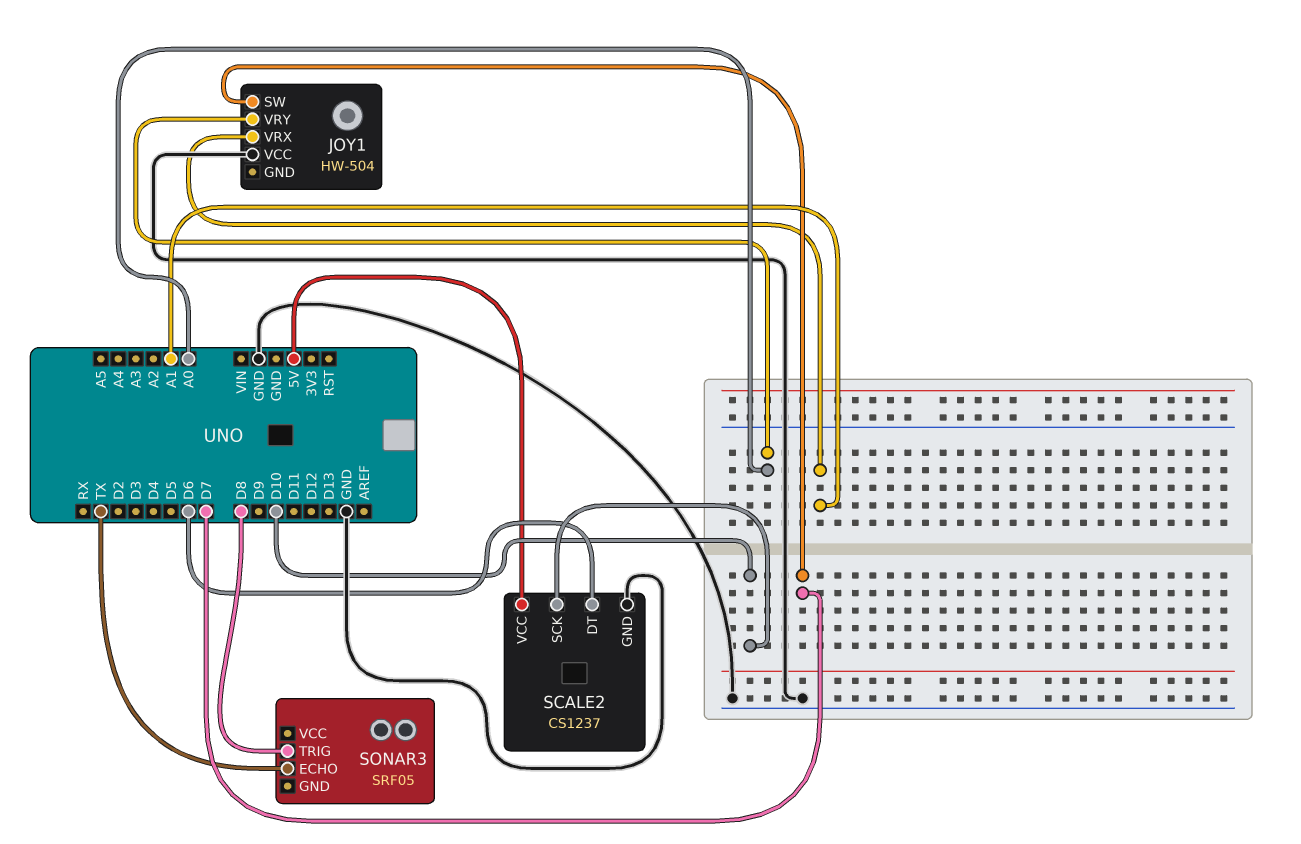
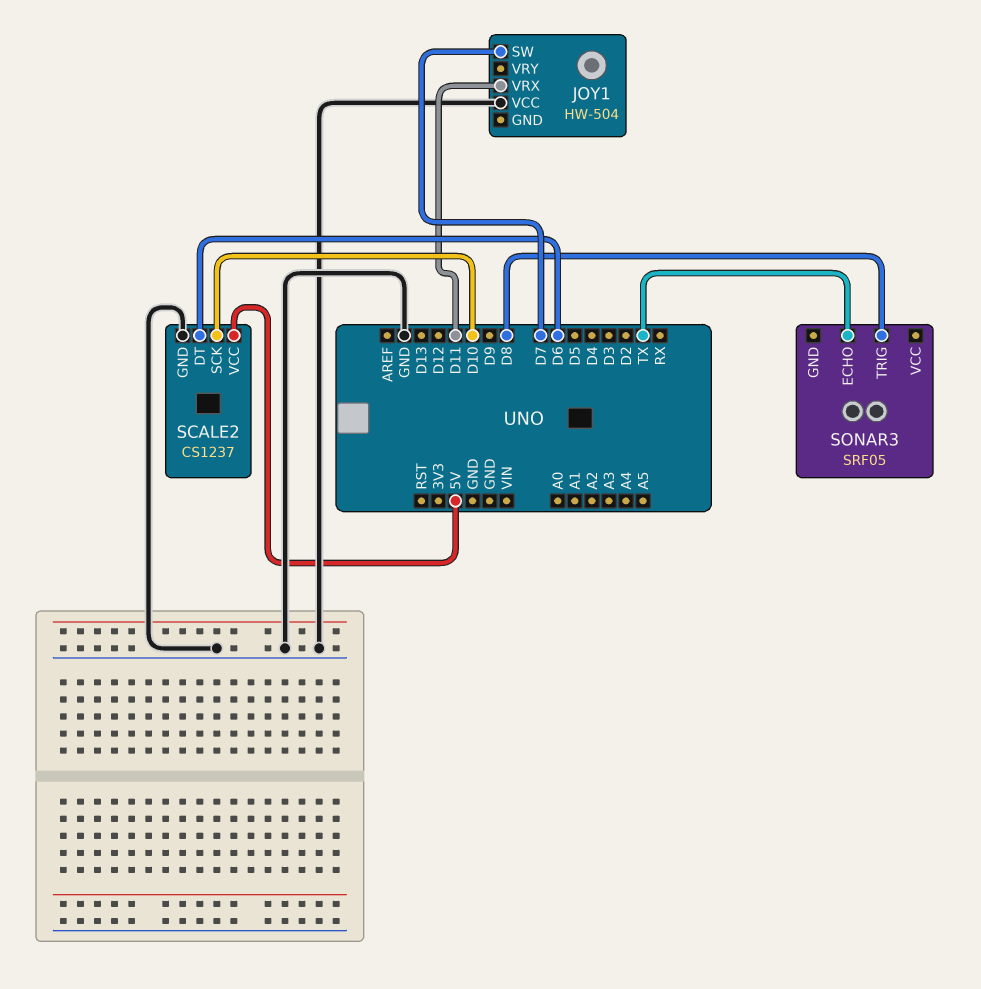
JOY1 pin VRX: A1 -> D11
JOY1 pin VRY: A0 -> none

